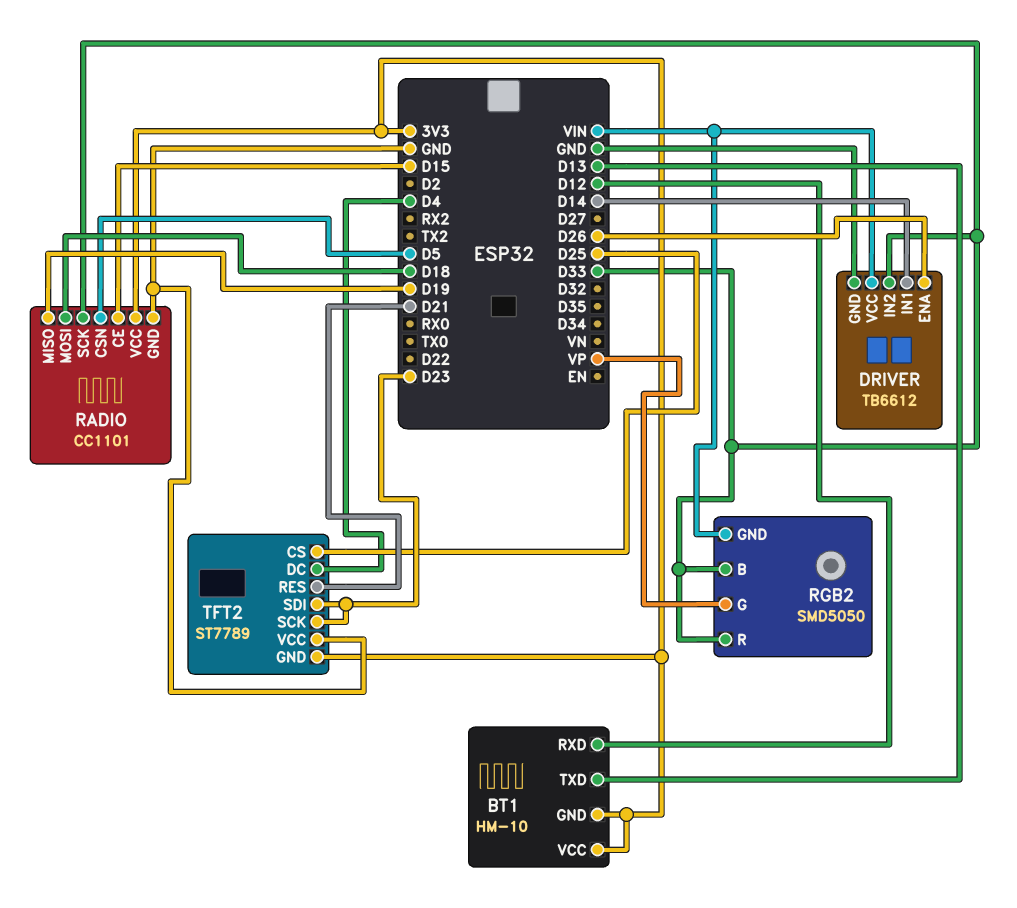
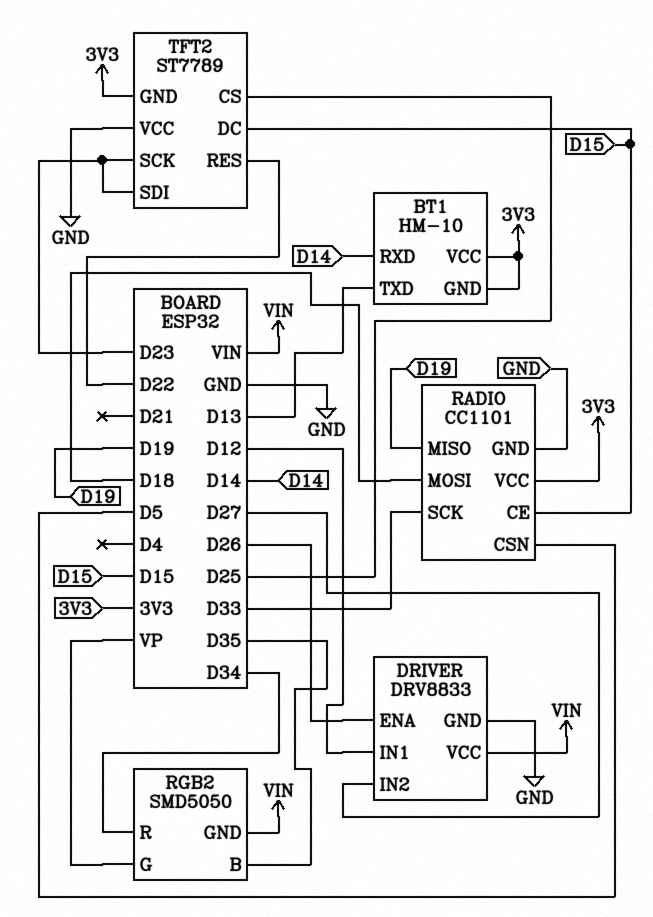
BT1 pin RXD: D12 -> D14
DRIVER: TB6612 -> DRV8833
DRIVER pin IN1: D14 -> D12
DRIVER pin IN2: D33 -> D27
RGB2 pin B: D33 -> D35
RGB2 pin R: D33 -> D34
TFT2 pin DC: D4 -> D15
TFT2 pin RES: D21 -> D22

